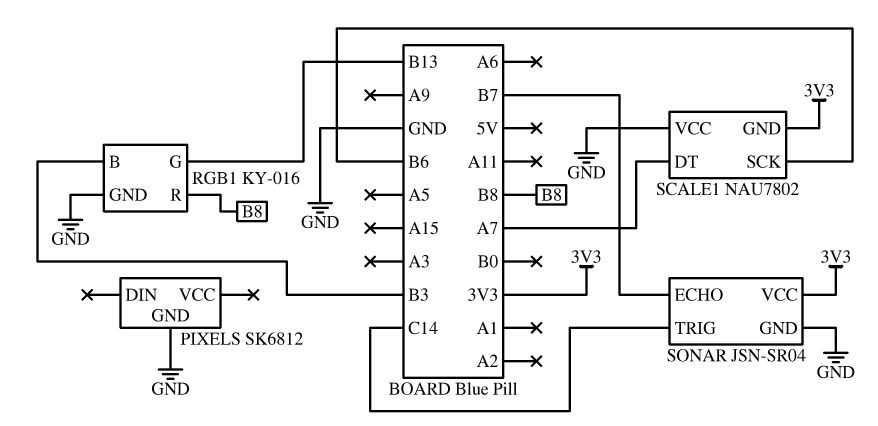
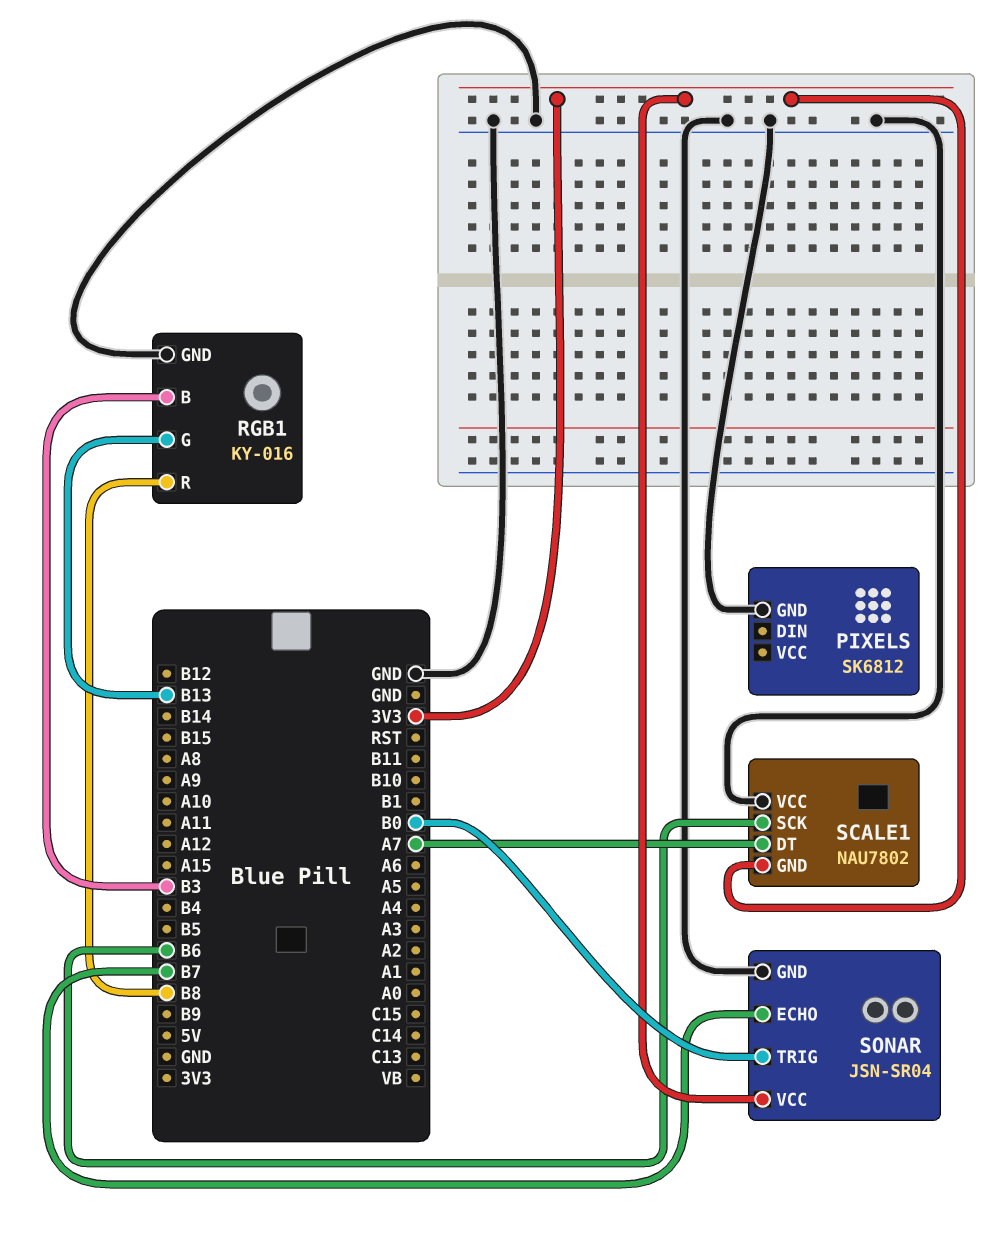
SONAR pin TRIG: C14 -> B0

